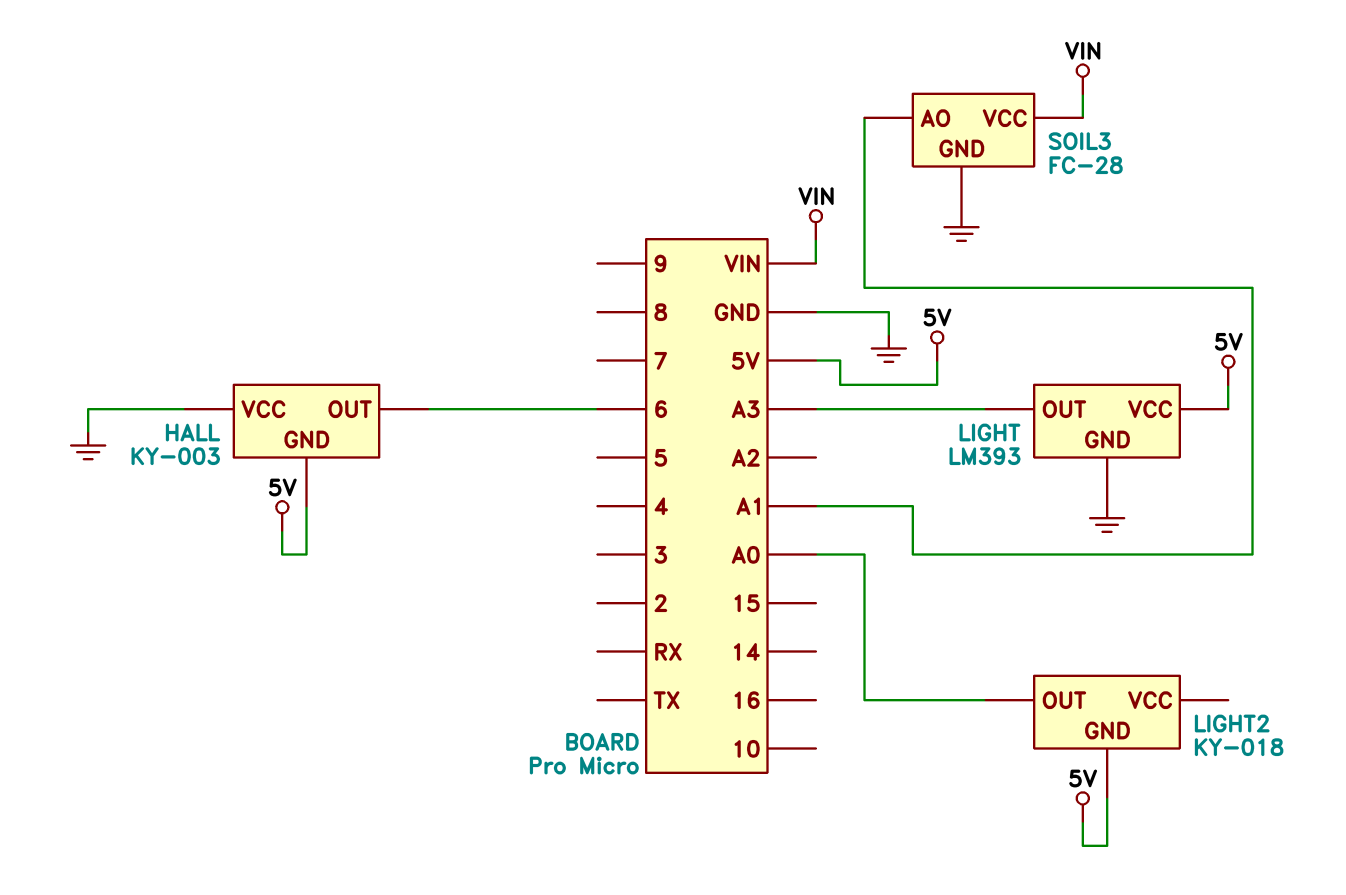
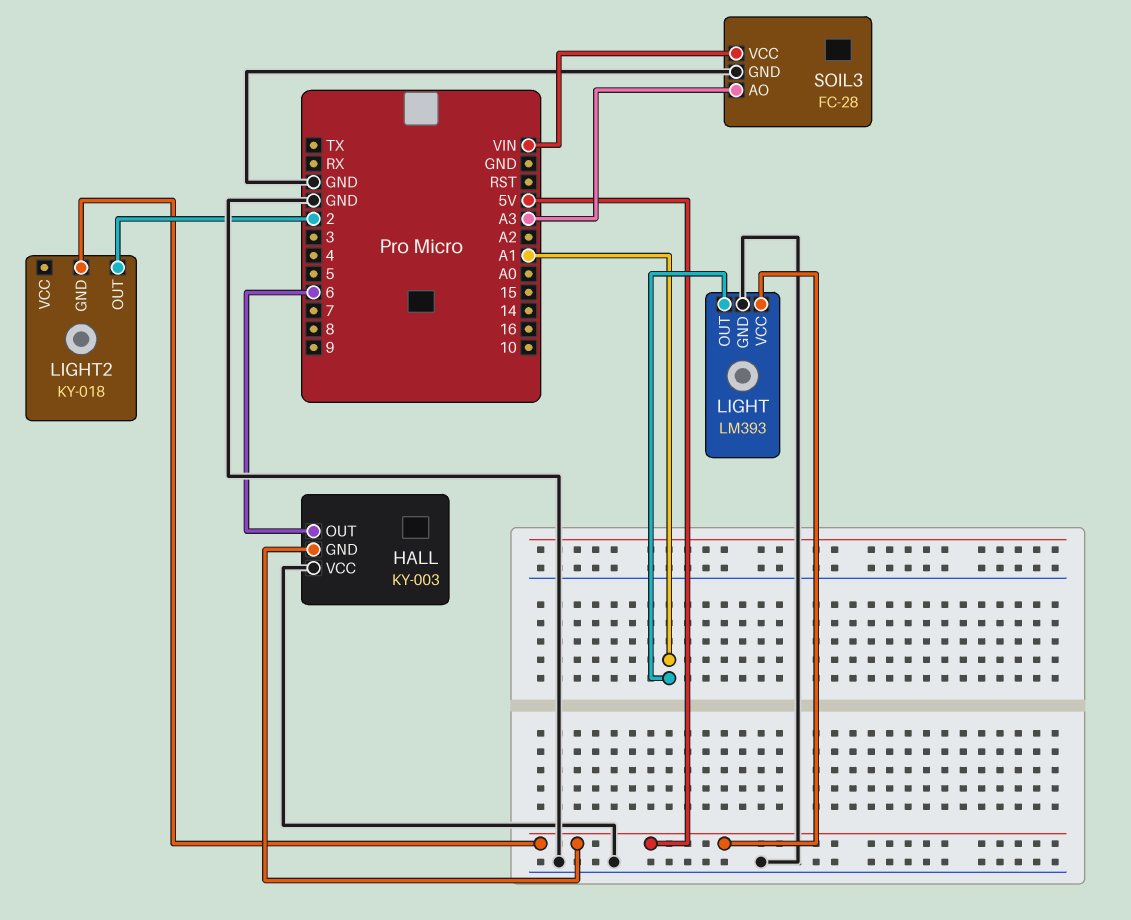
LIGHT pin OUT: A3 -> A1
LIGHT2 pin OUT: A0 -> 2
SOIL3 pin AO: A1 -> A3

